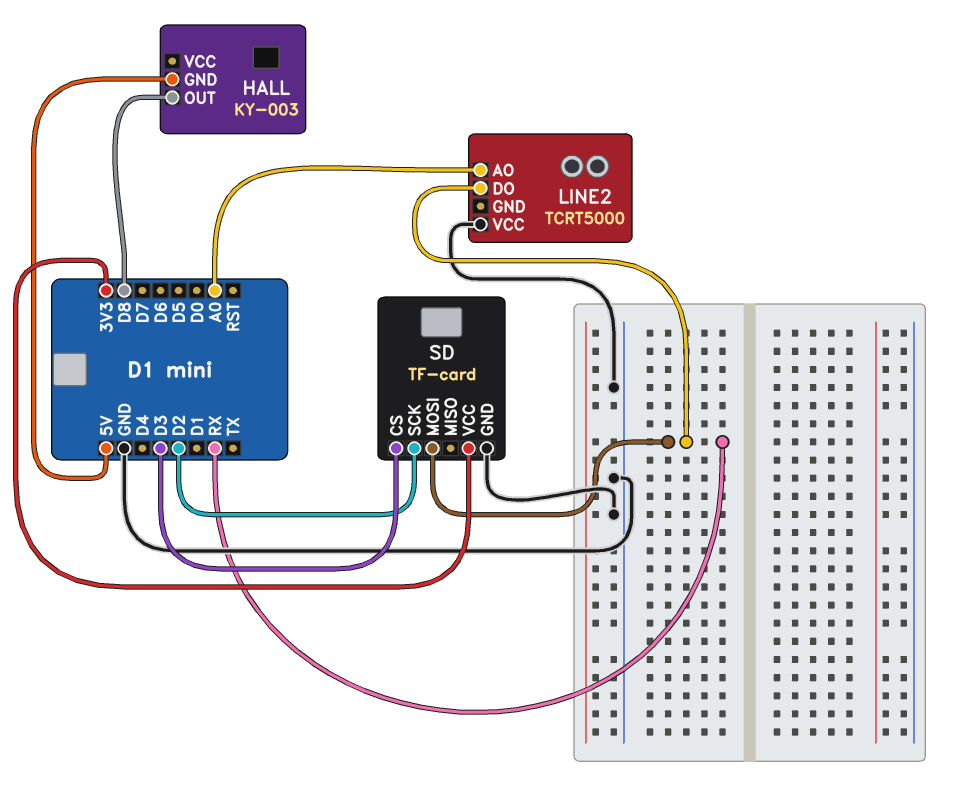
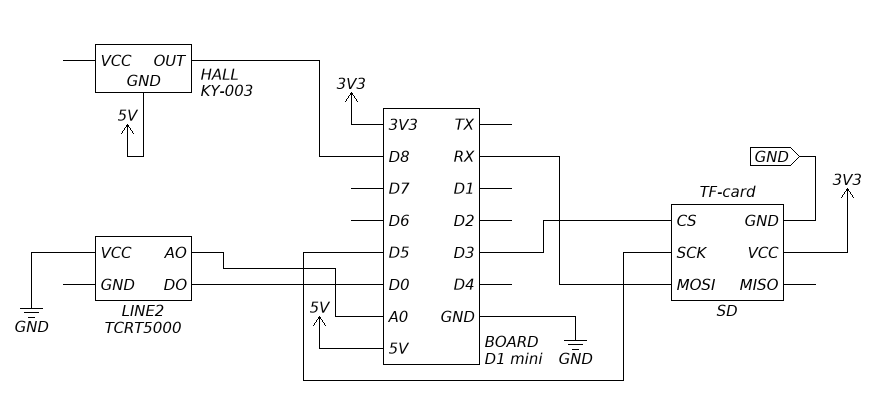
LINE2 pin DO: RX -> D0
SD pin SCK: D2 -> D5

